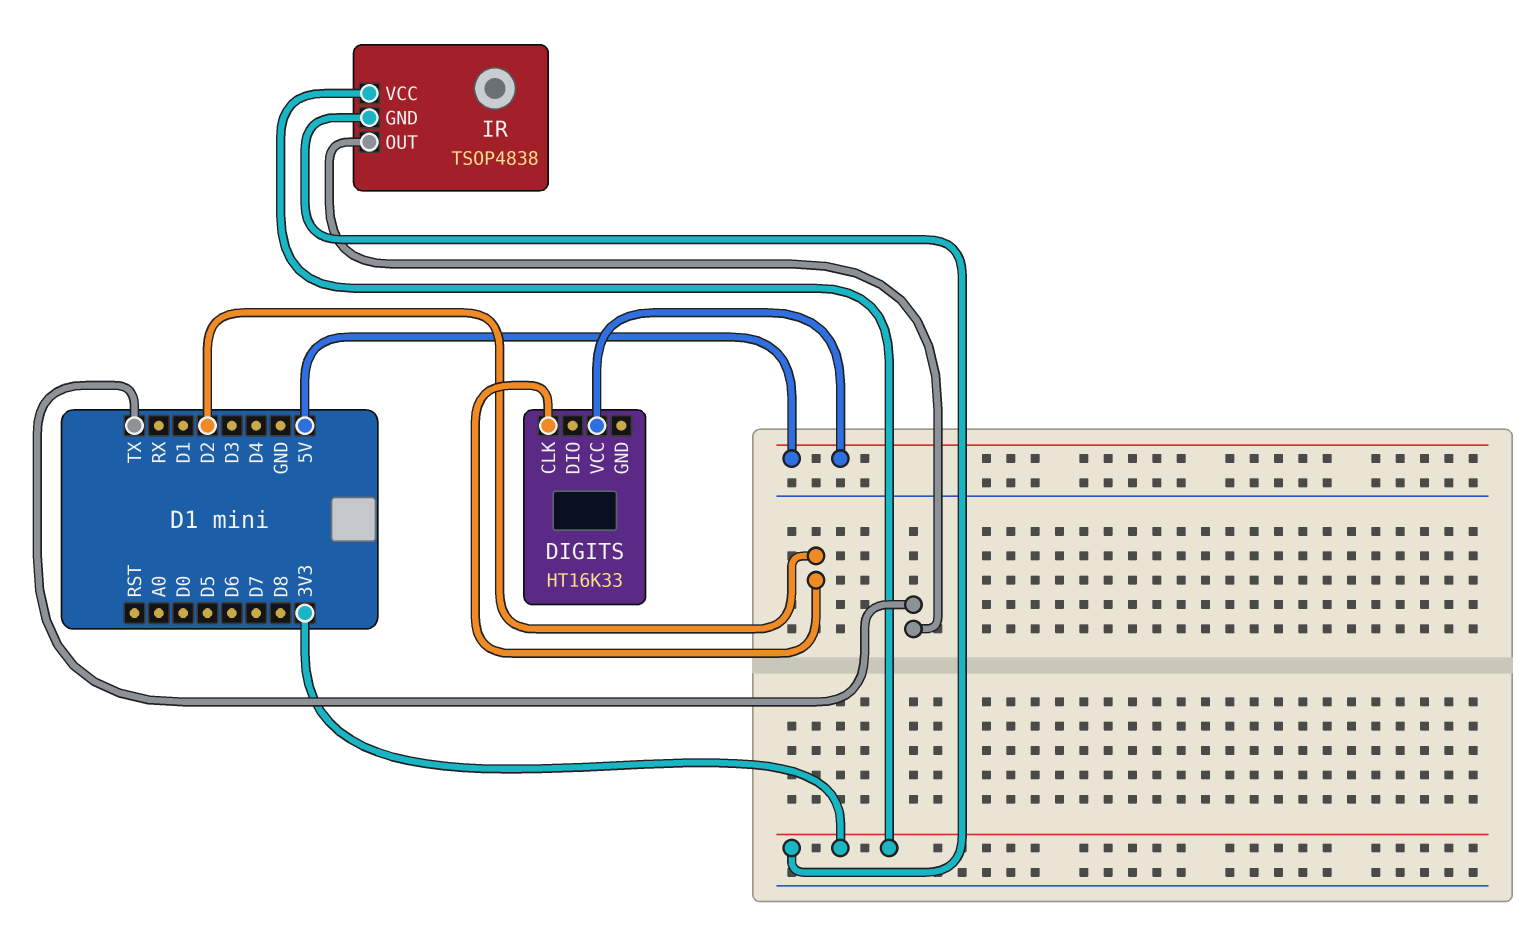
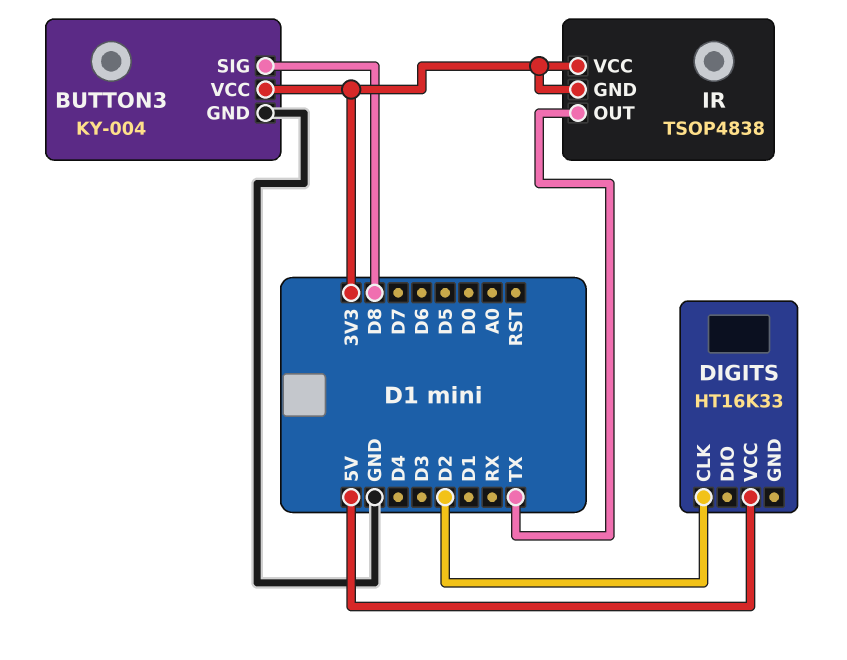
BUTTON3: none -> KY-004
BUTTON3 pin GND: none -> GND
BUTTON3 pin SIG: none -> D8
BUTTON3 pin VCC: none -> 3V3

